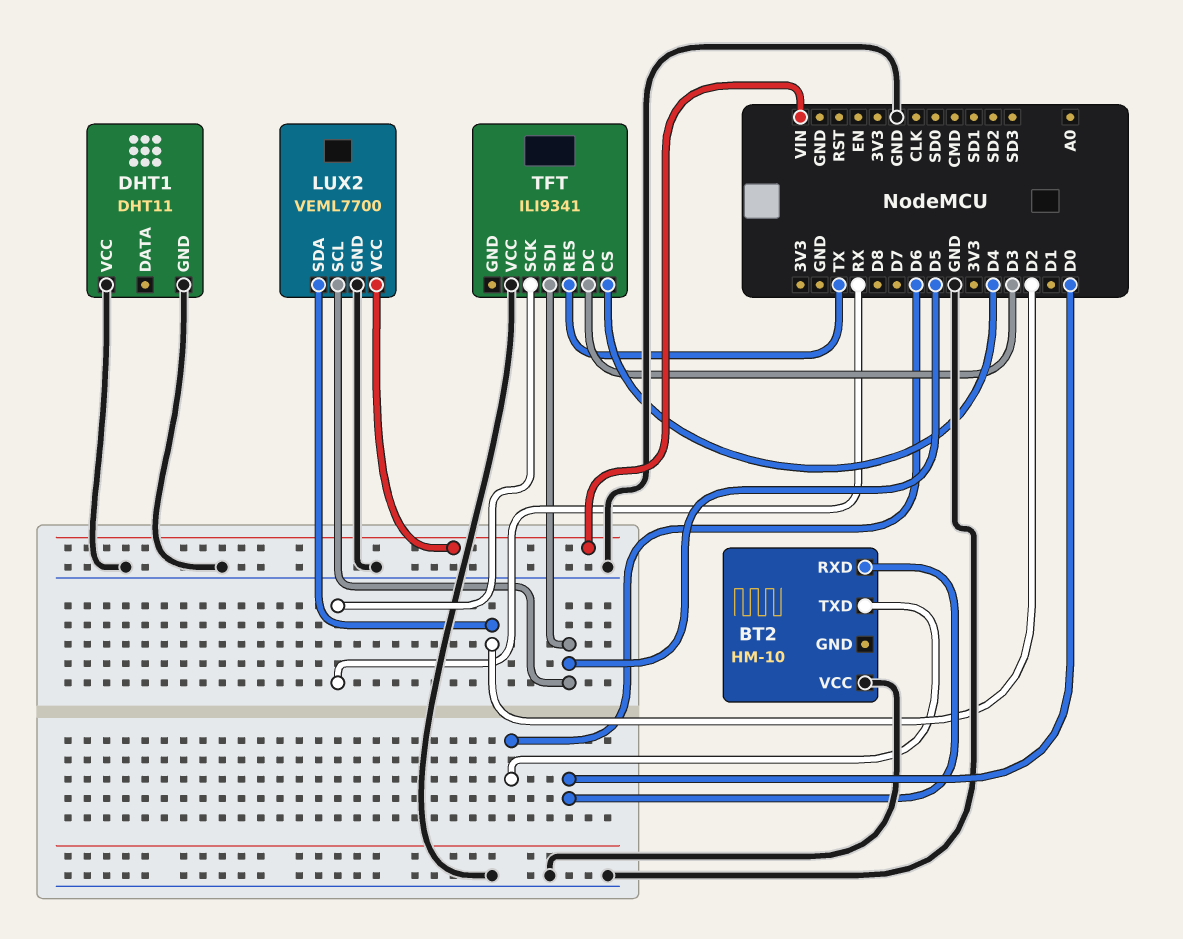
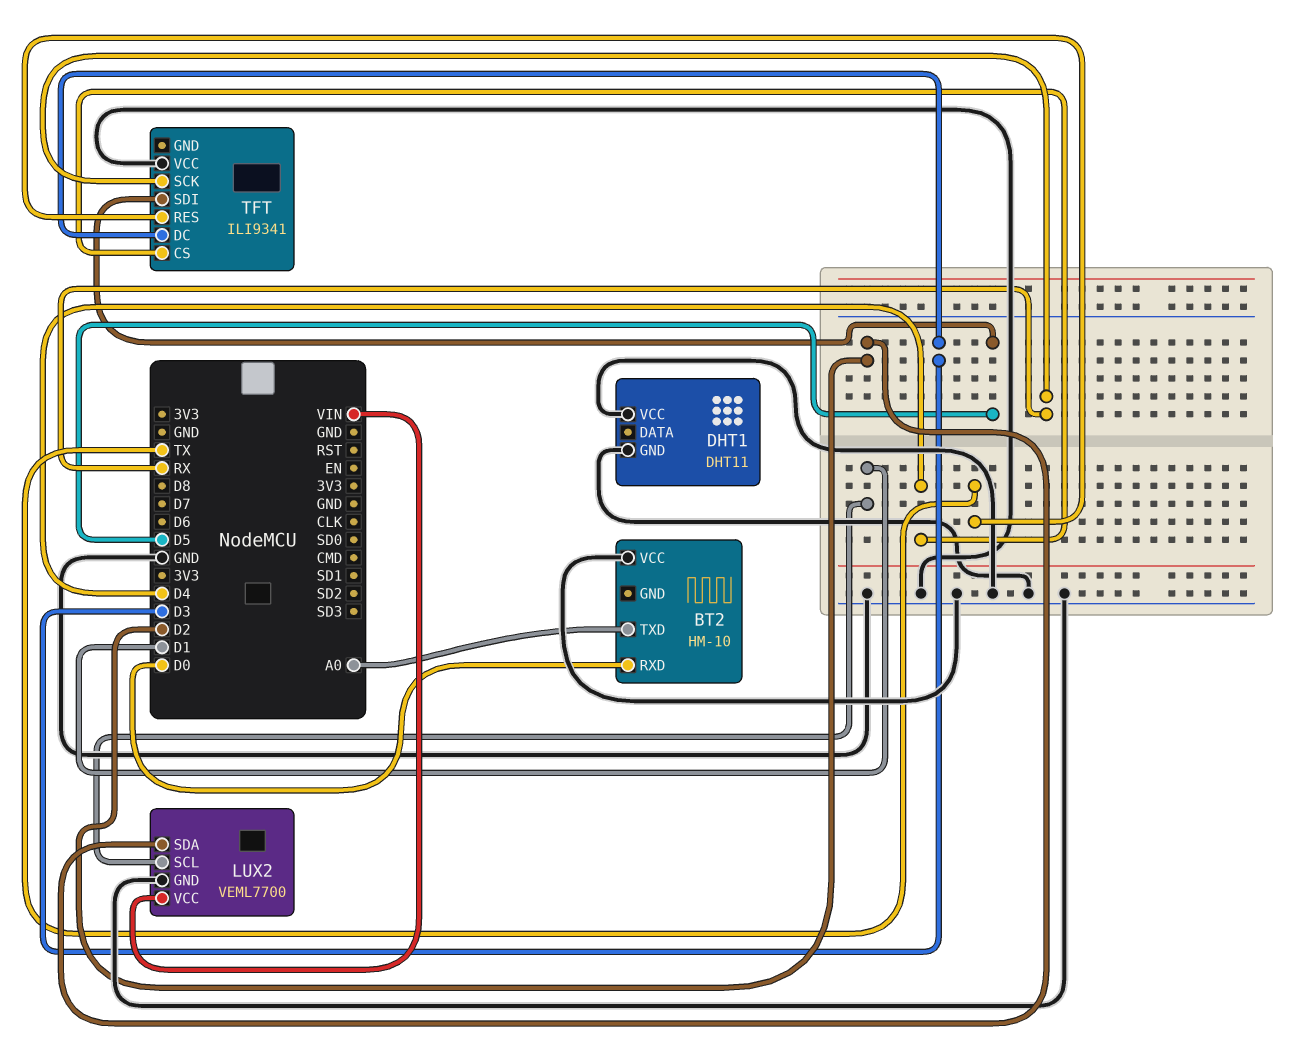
BT2 pin TXD: D6 -> A0
LUX2 pin SCL: D5 -> D1

